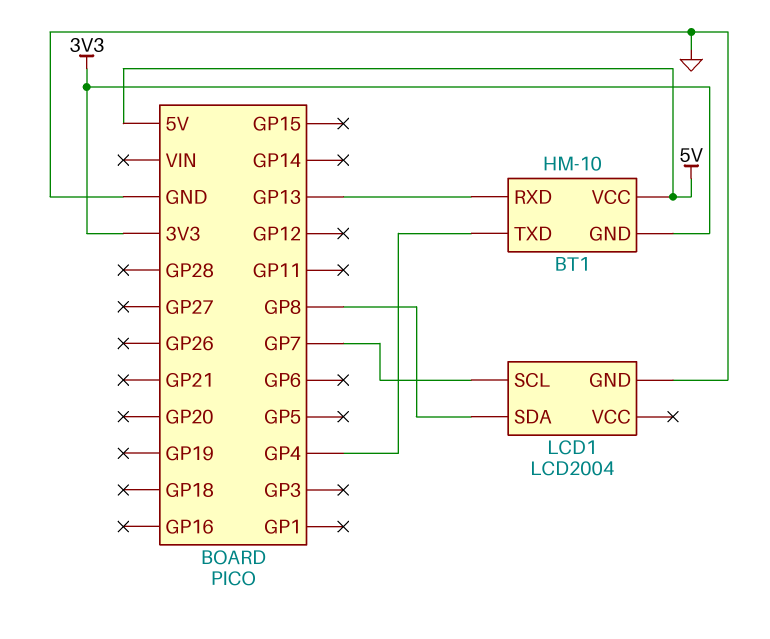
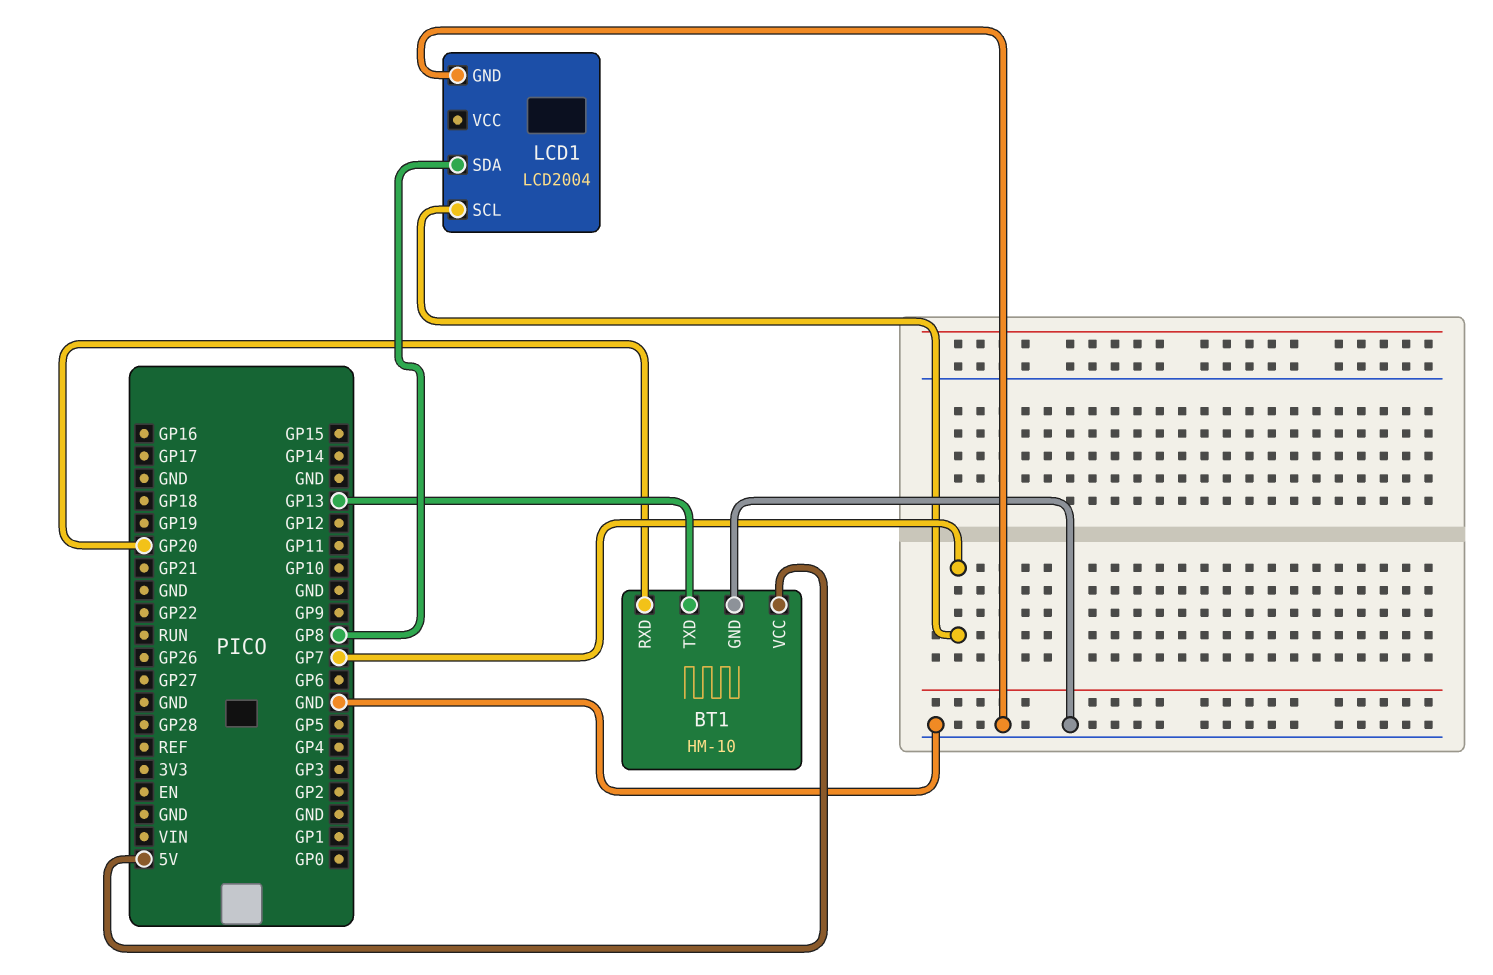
BT1 pin GND: 3V3 -> GND
BT1 pin RXD: GP13 -> GP20
BT1 pin TXD: GP4 -> GP13

